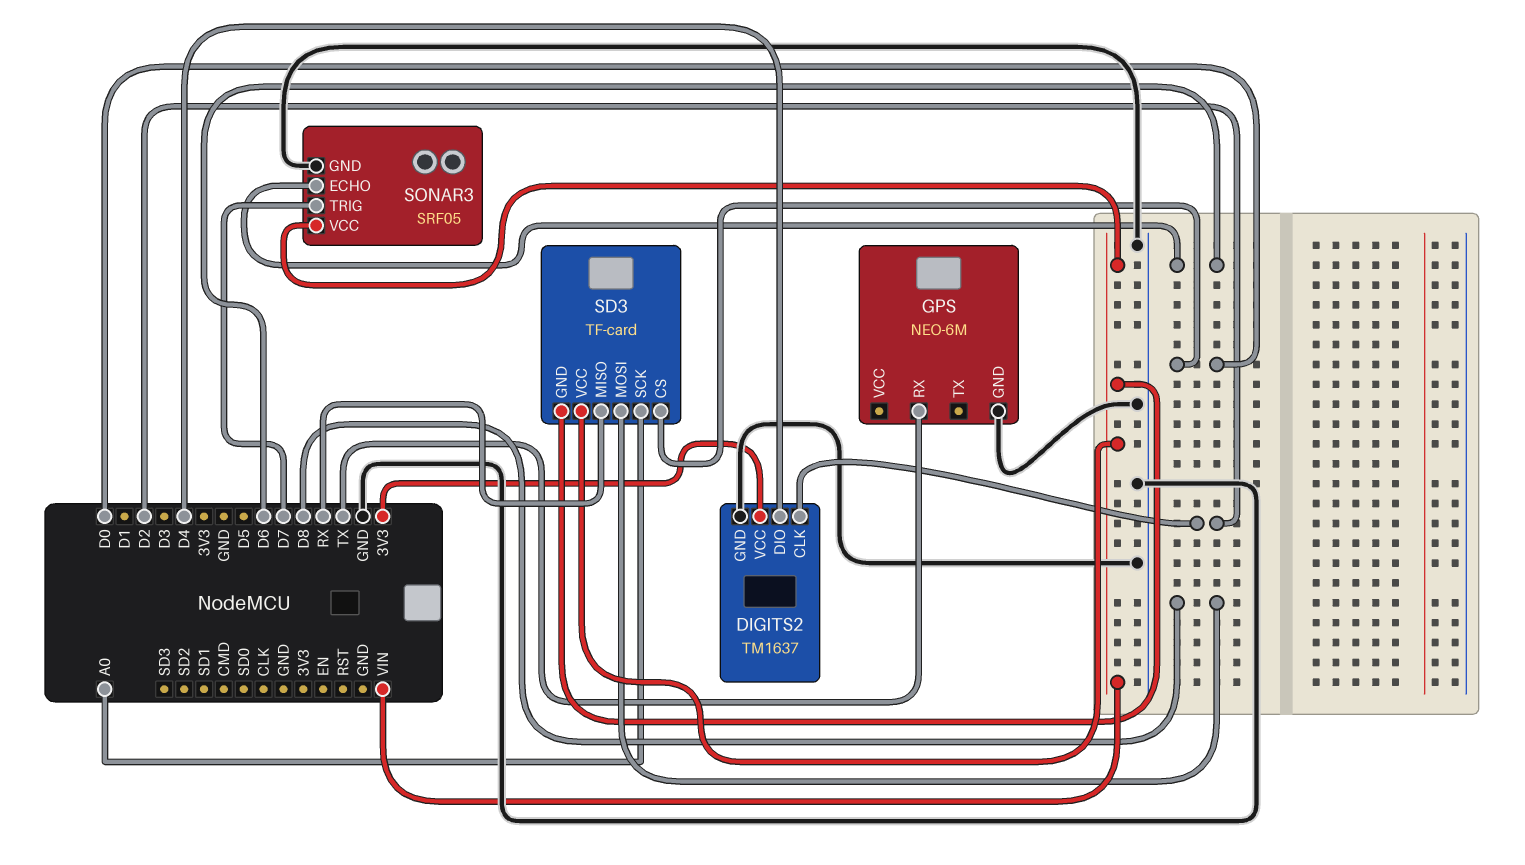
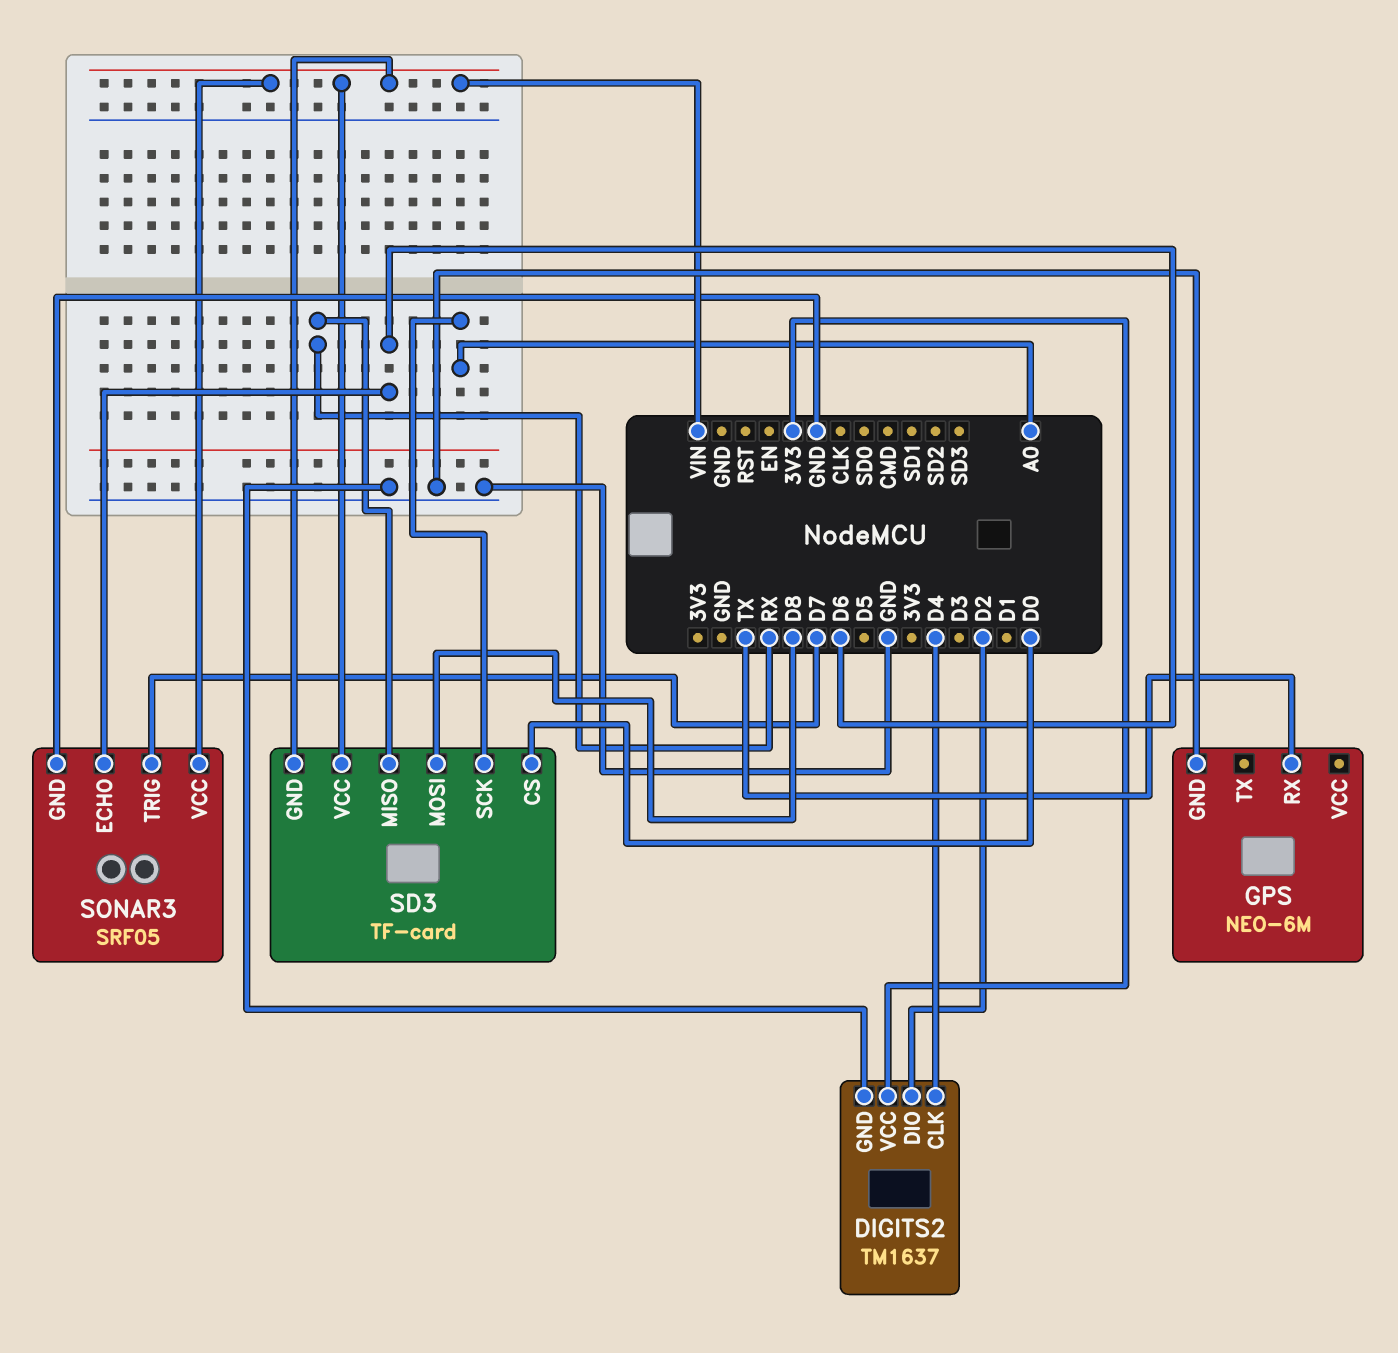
DIGITS2 pin CLK: D2 -> D4
DIGITS2 pin DIO: D4 -> D2

